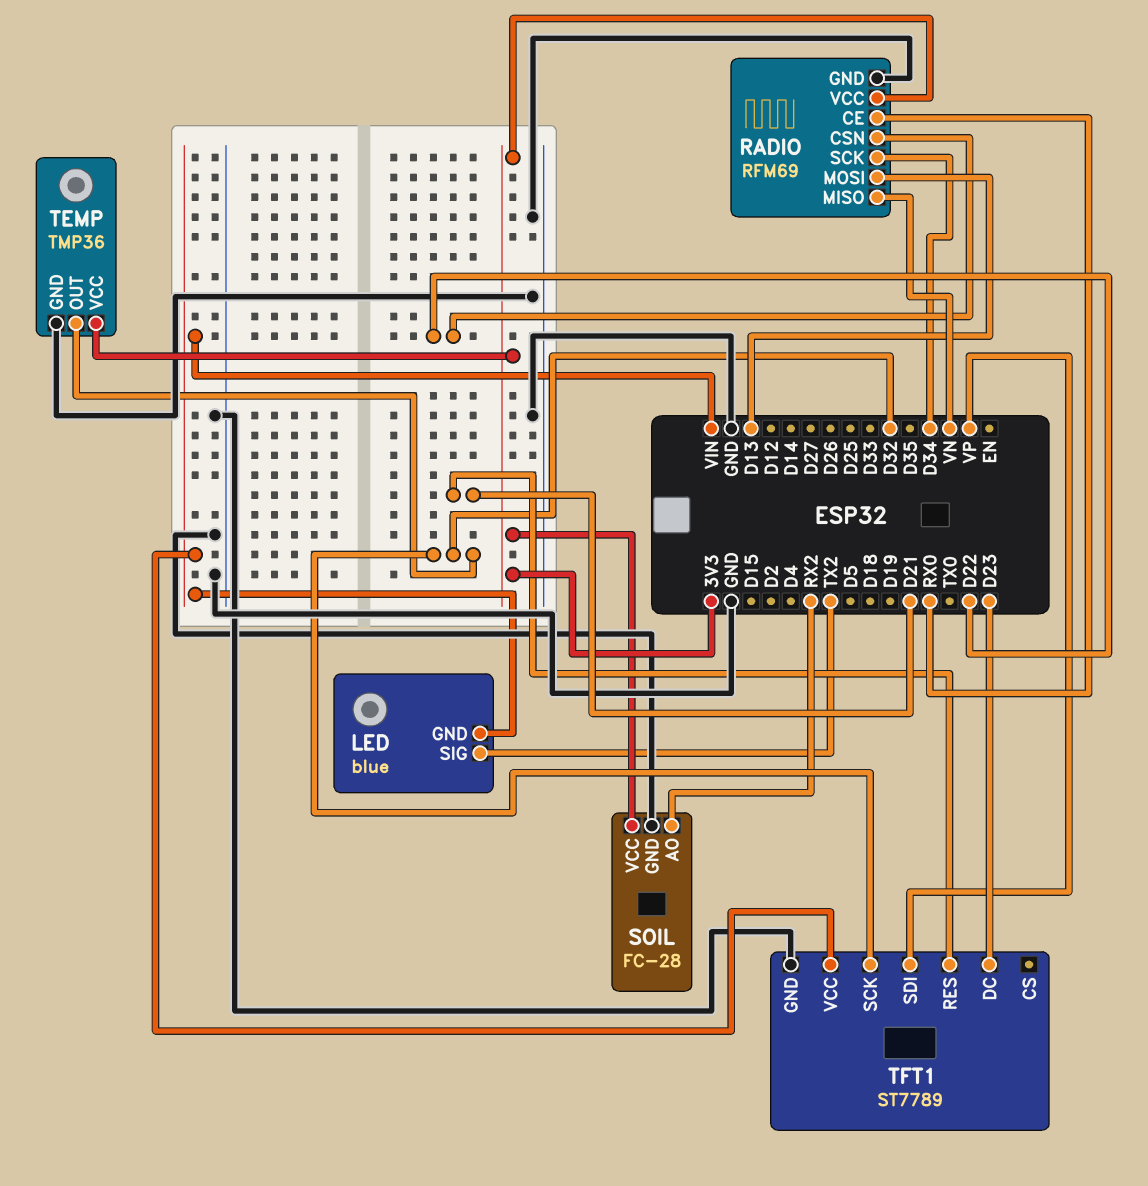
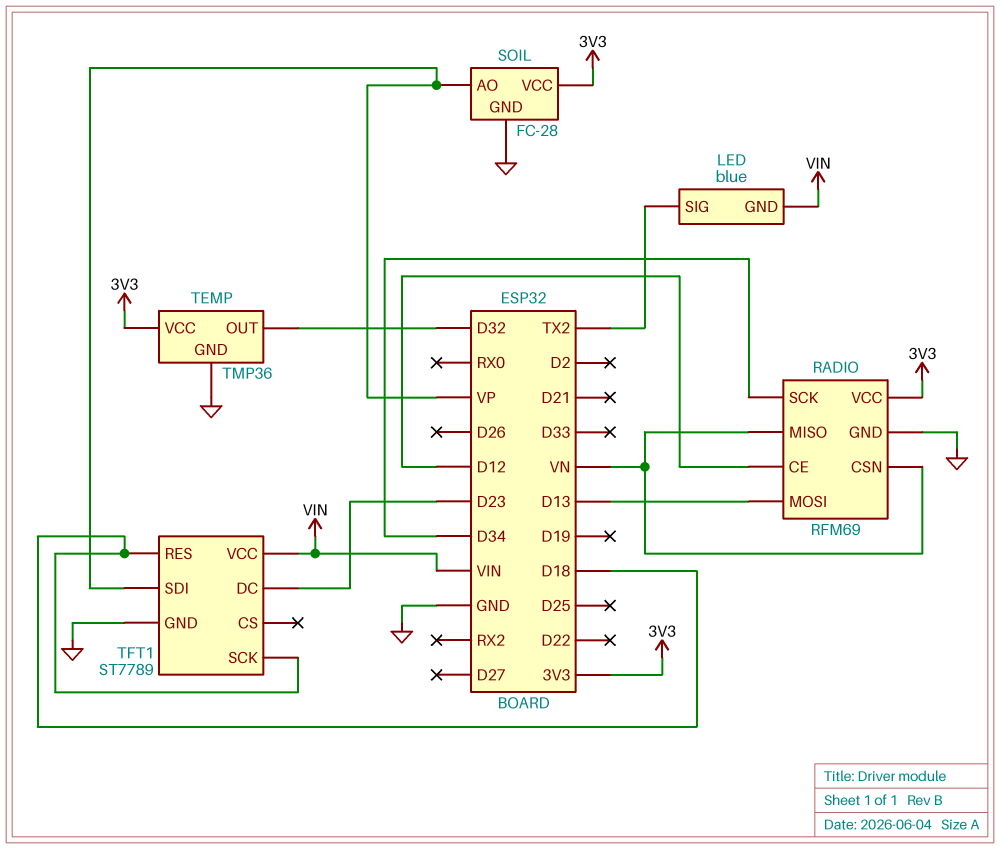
RADIO pin CE: RX0 -> D12
RADIO pin CSN: D22 -> VN
SOIL pin AO: RX2 -> VP
TFT1 pin RES: D21 -> D18
TFT1 pin SCK: D32 -> D18

